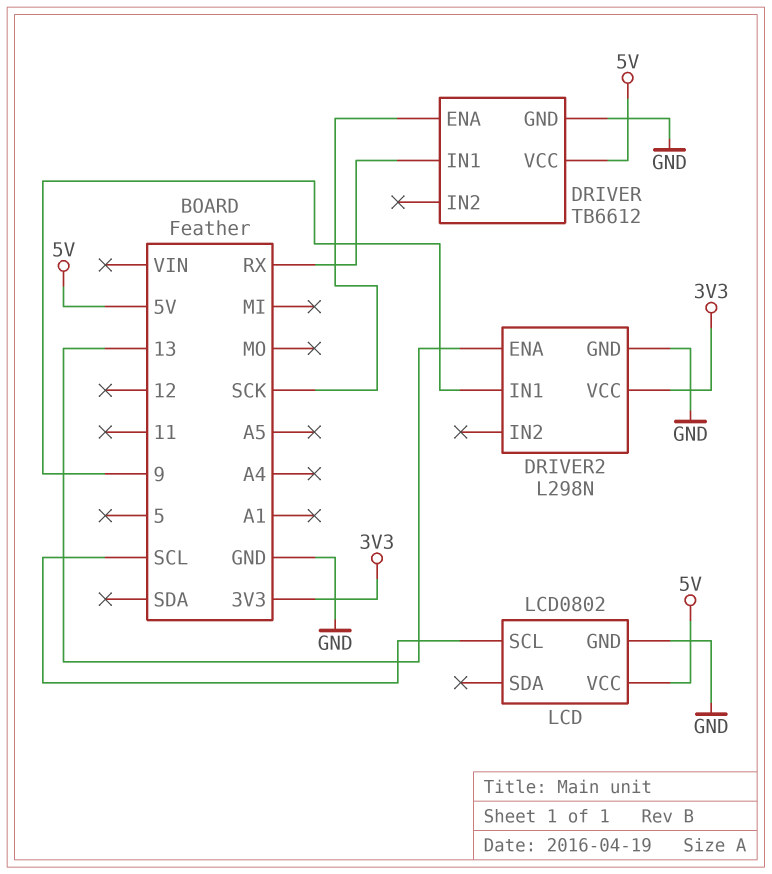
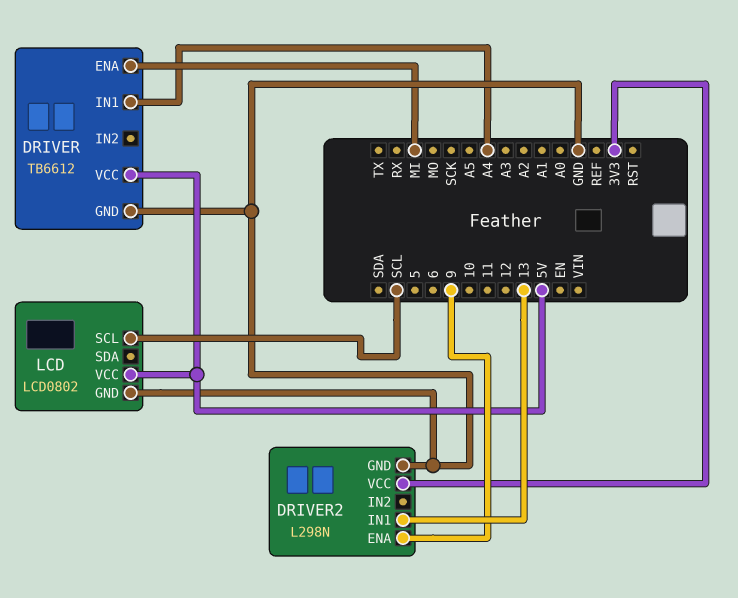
DRIVER pin ENA: SCK -> MI
DRIVER pin IN1: RX -> A4
DRIVER2 pin ENA: 13 -> 9
DRIVER2 pin IN1: 9 -> 13

